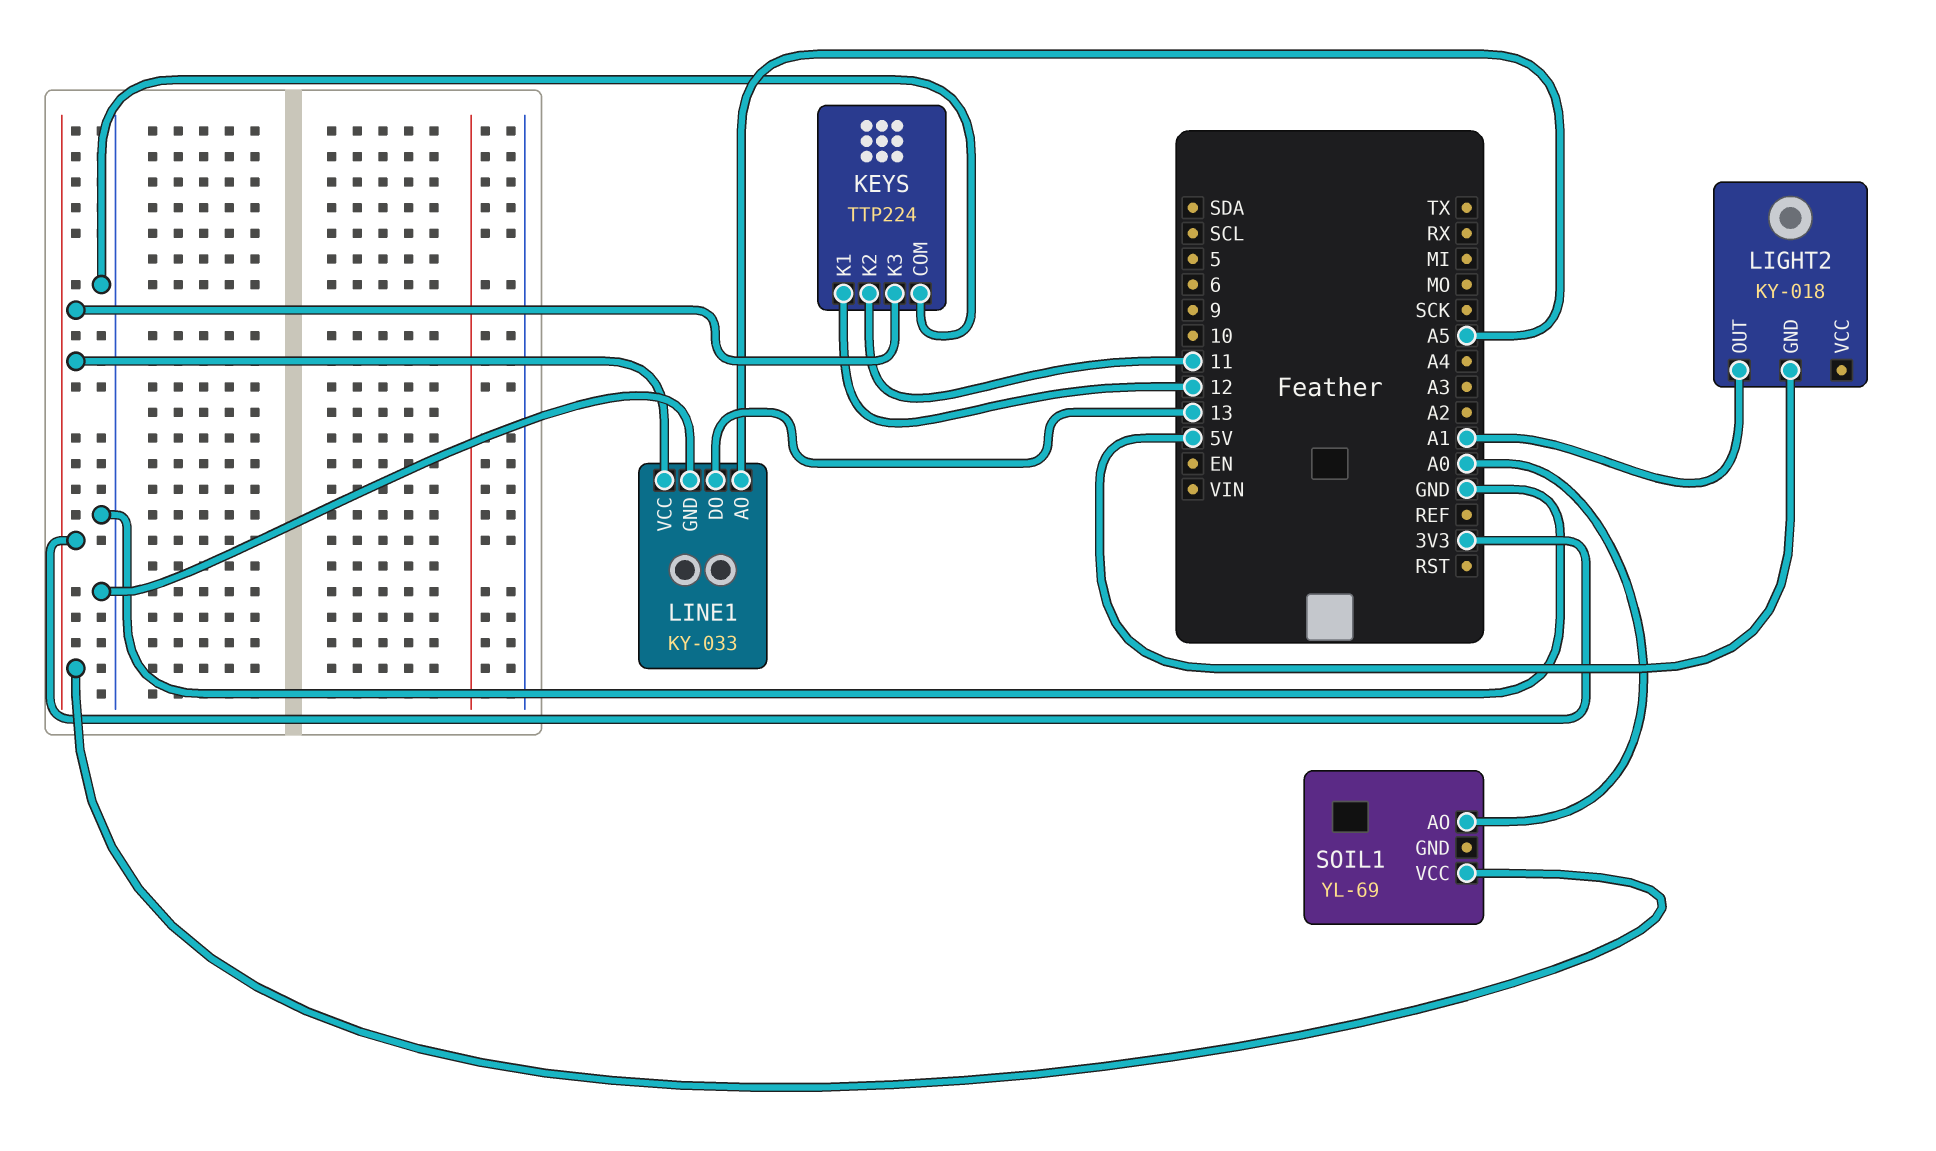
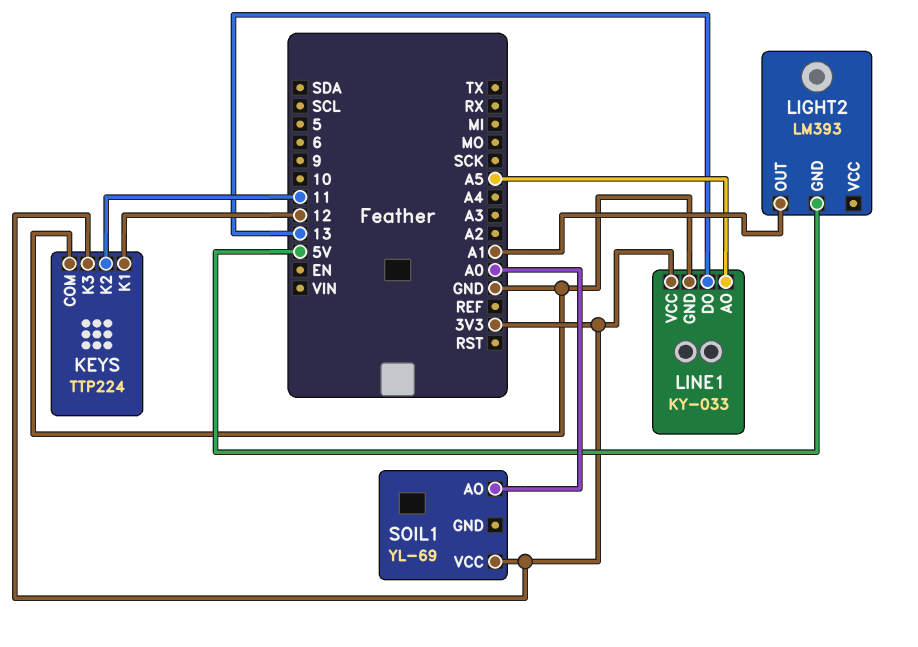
LIGHT2: KY-018 -> LM393

